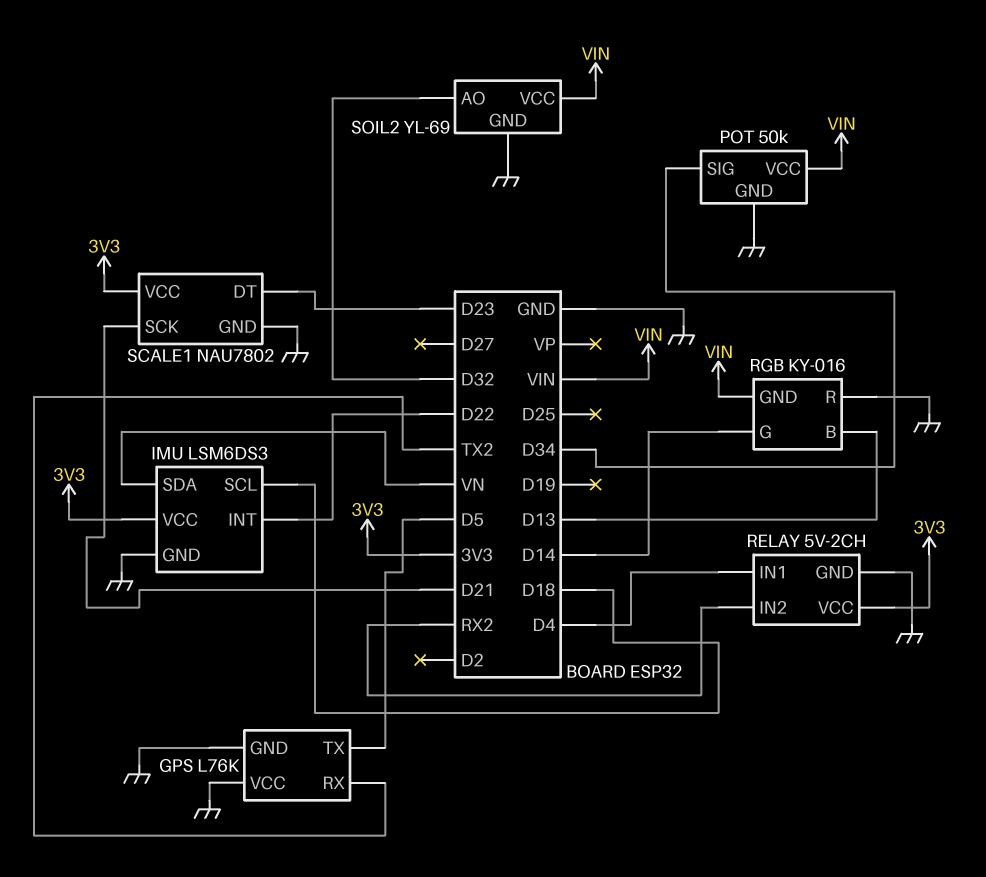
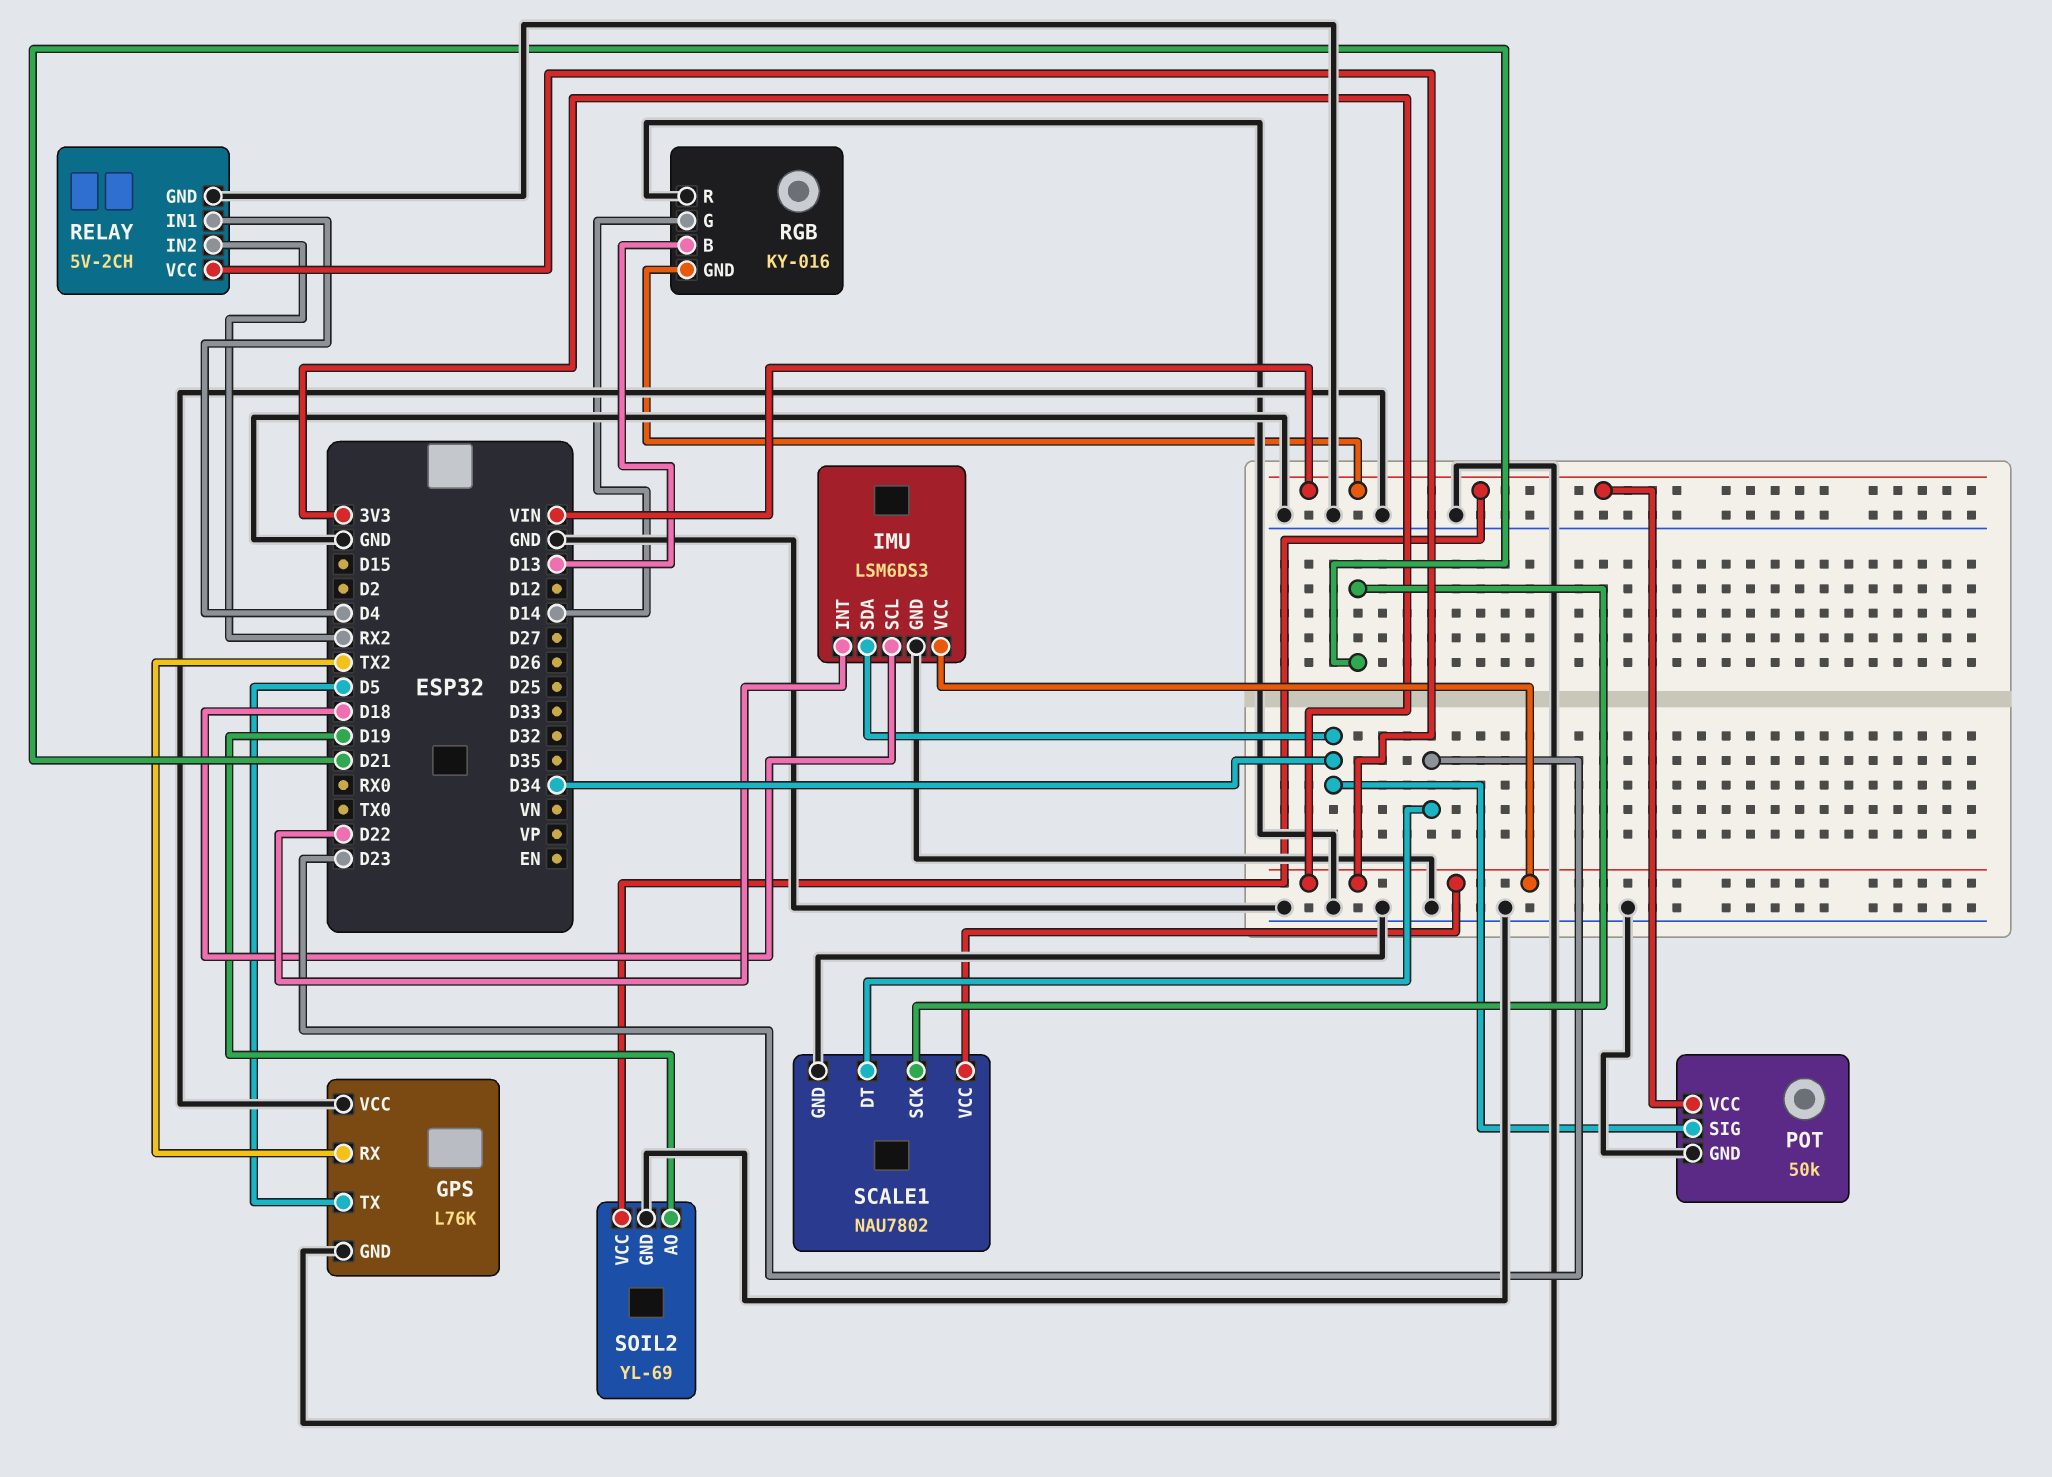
IMU pin SDA: VN -> D34
SOIL2 pin AO: D32 -> D19

